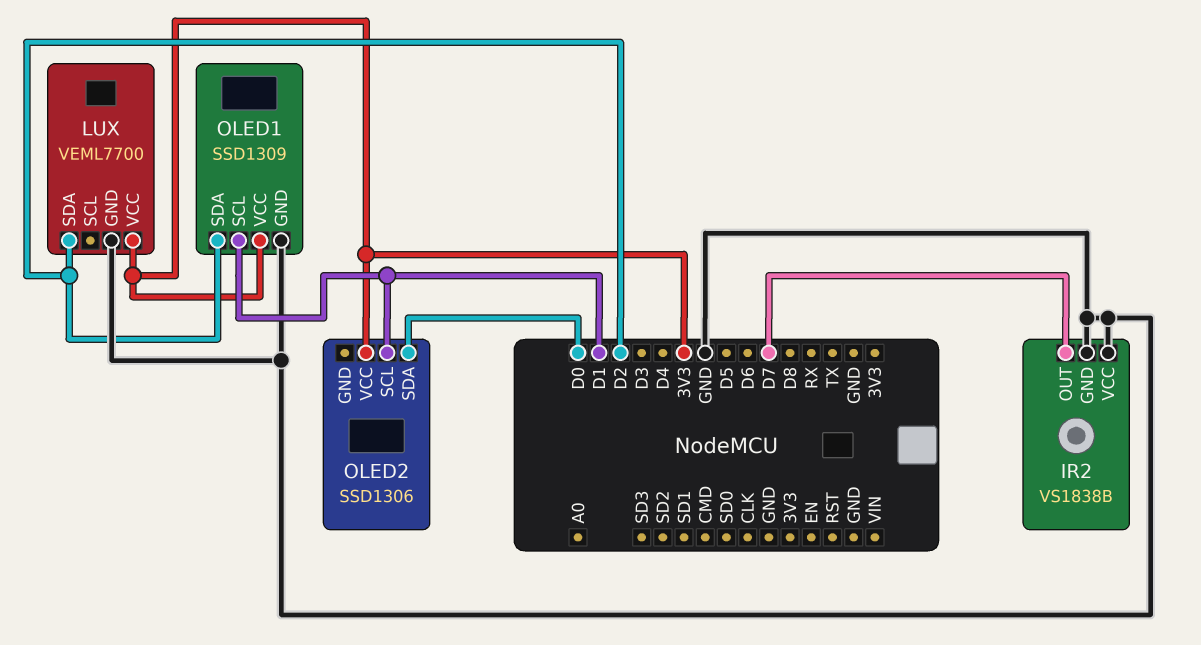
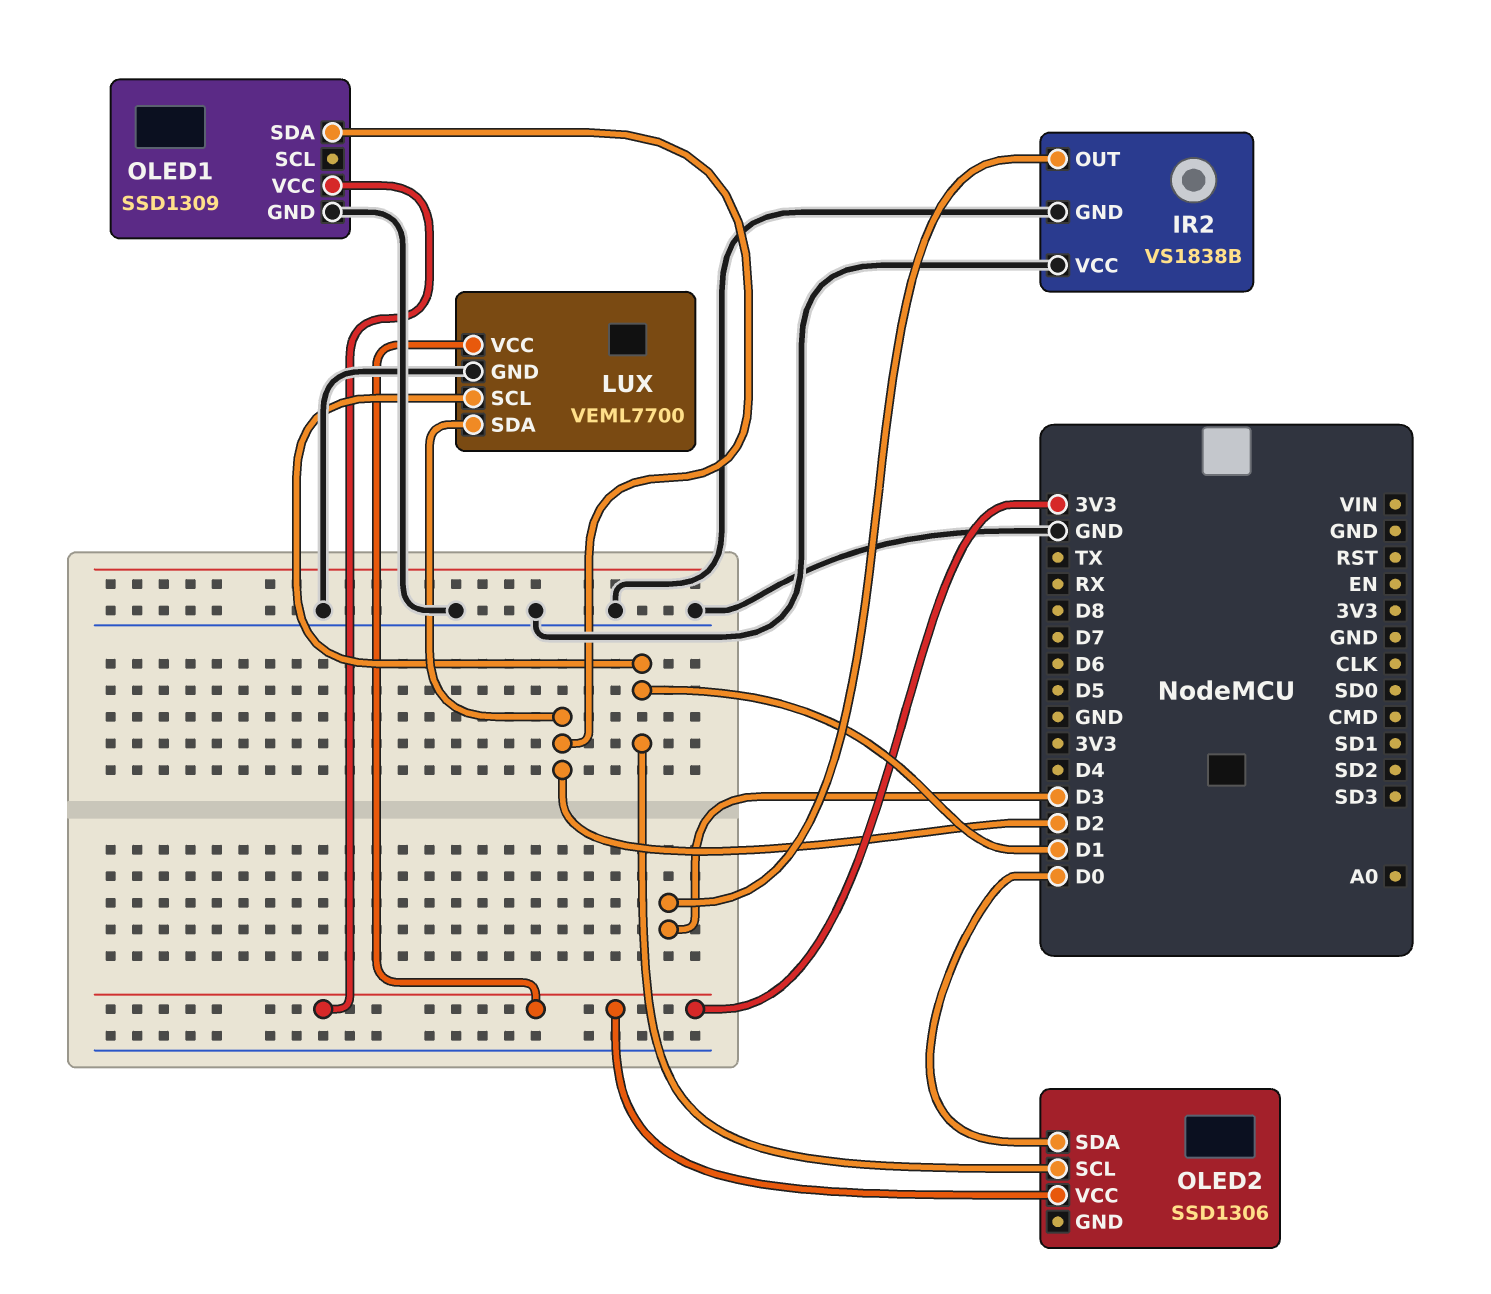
IR2 pin OUT: D7 -> D3
LUX pin SCL: none -> D1
OLED1 pin SCL: D1 -> none

